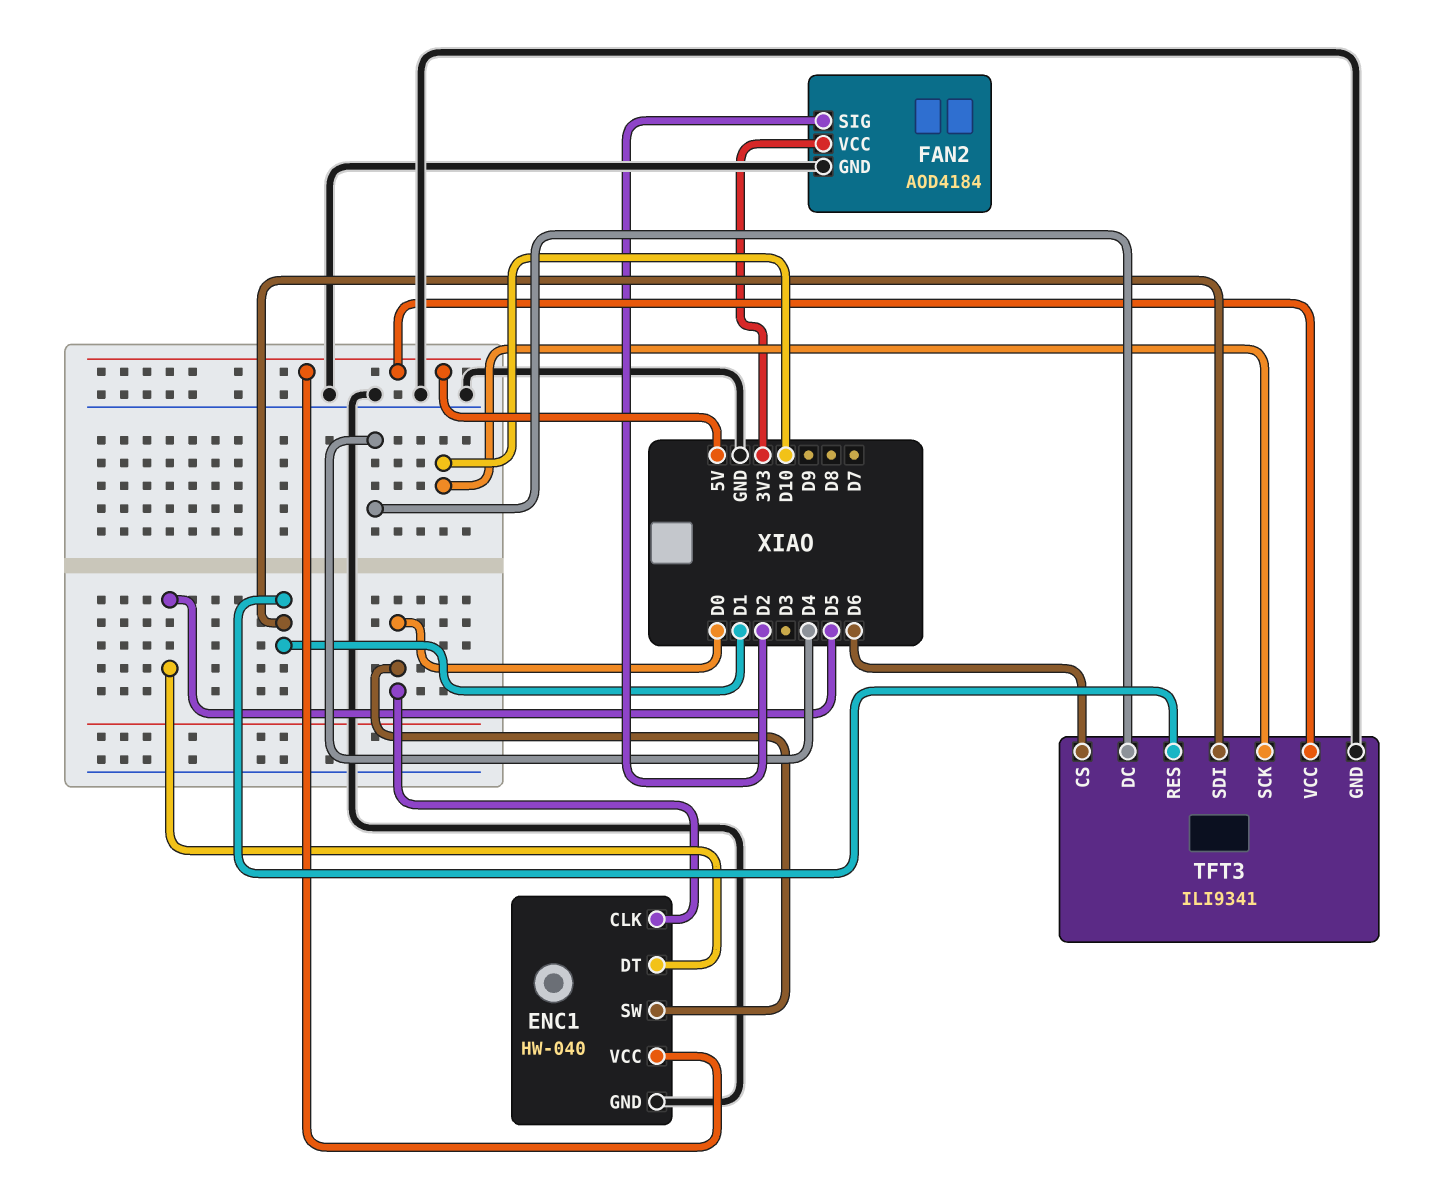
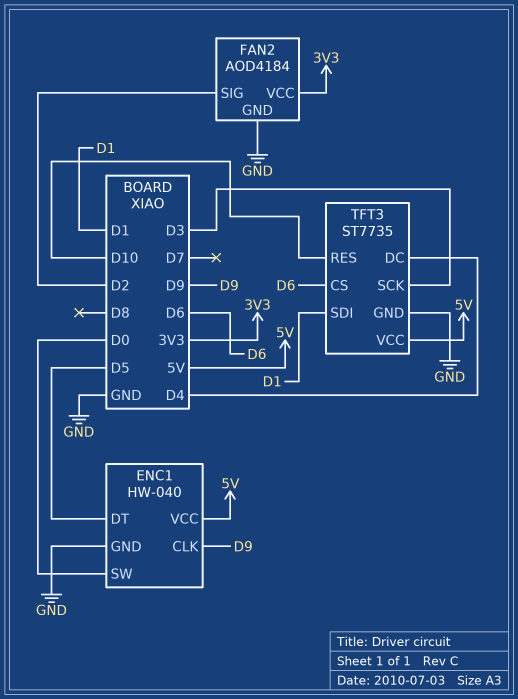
ENC1 pin CLK: D0 -> D9
TFT3: ILI9341 -> ST7735
TFT3 pin RES: D1 -> D10
TFT3 pin SCK: D10 -> D3

